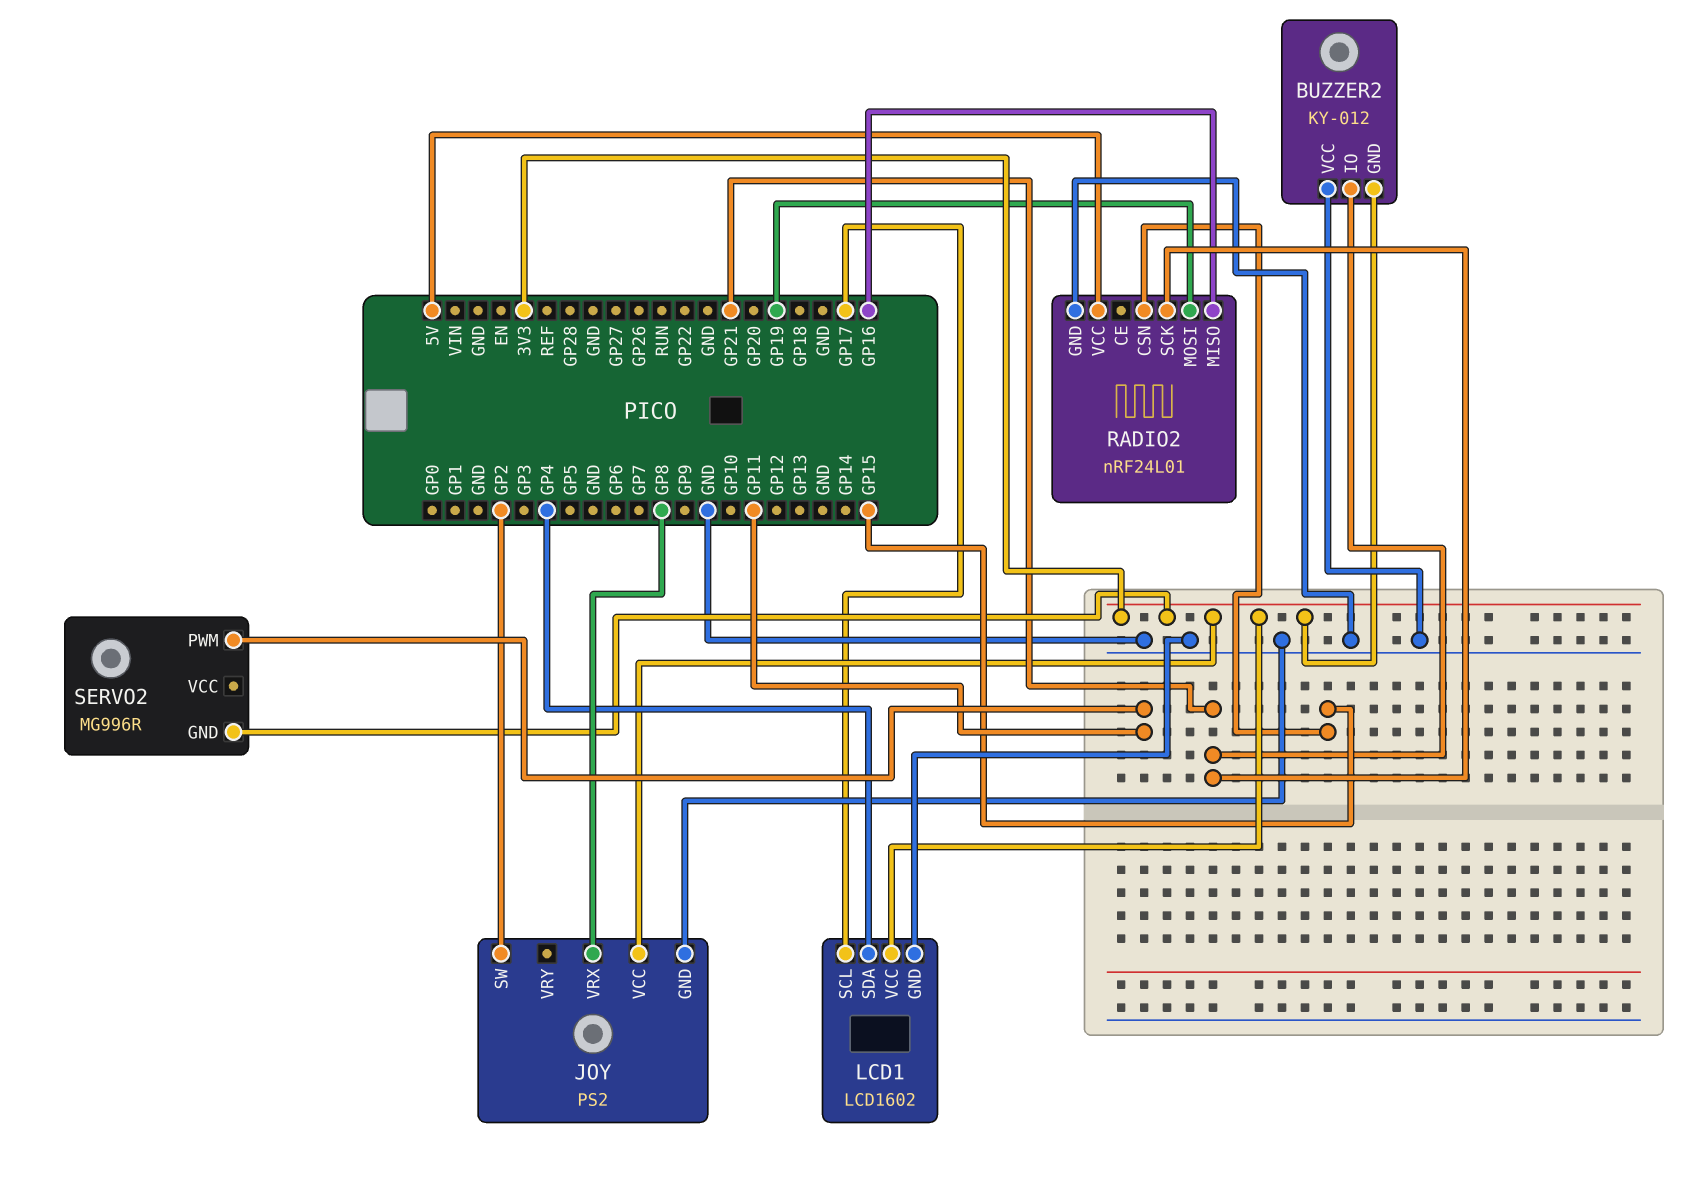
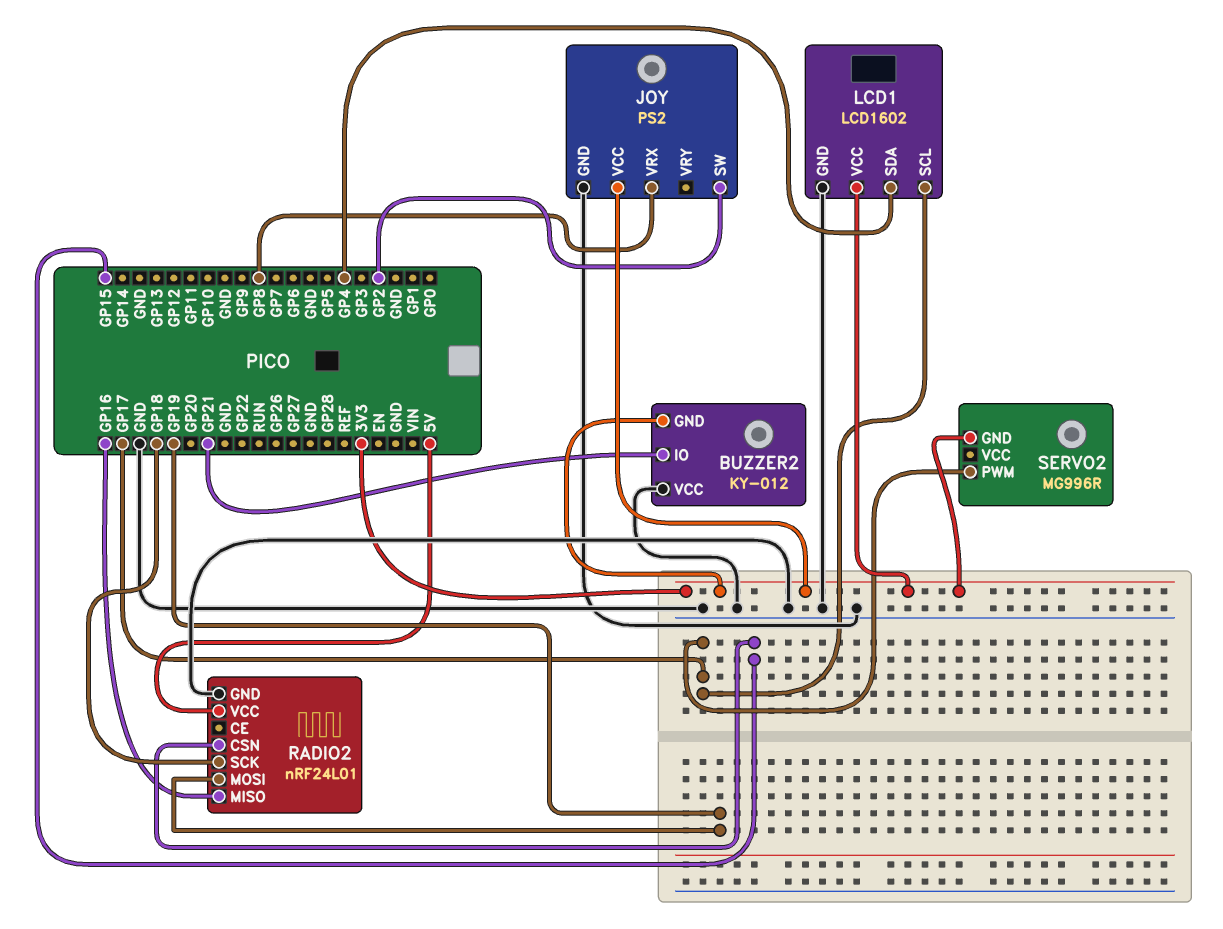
RADIO2 pin SCK: GP21 -> GP18
SERVO2 pin PWM: GP11 -> GP17

